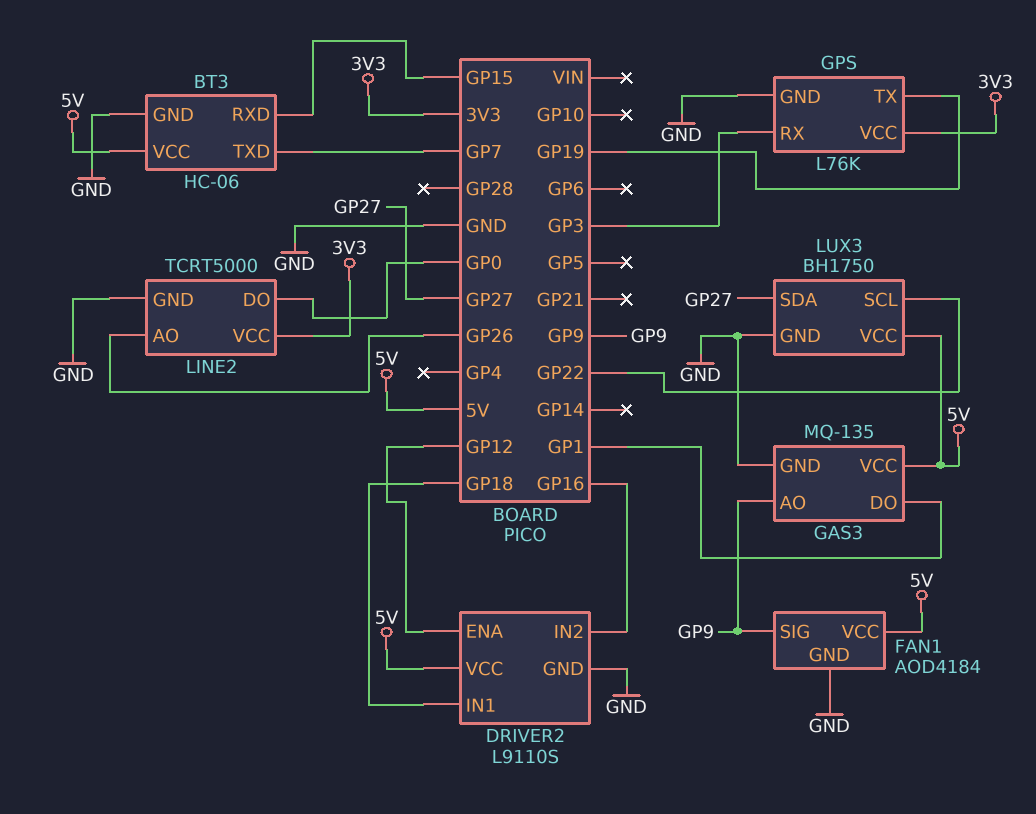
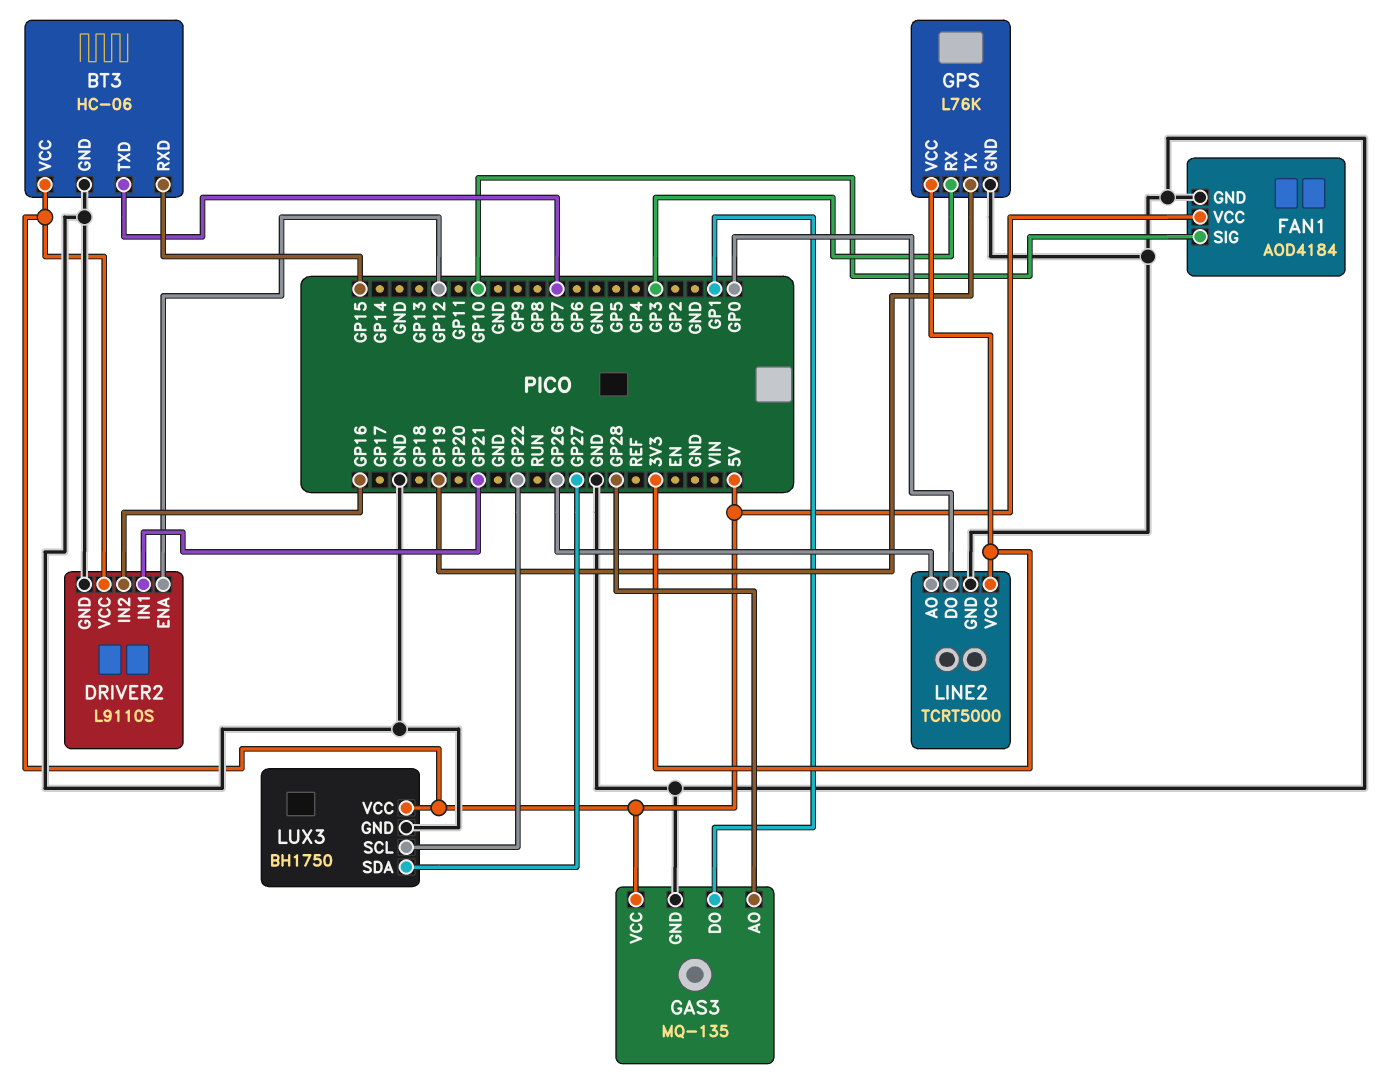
DRIVER2 pin IN1: GP18 -> GP21
FAN1 pin SIG: GP9 -> GP10
GAS3 pin AO: GP9 -> GP28

